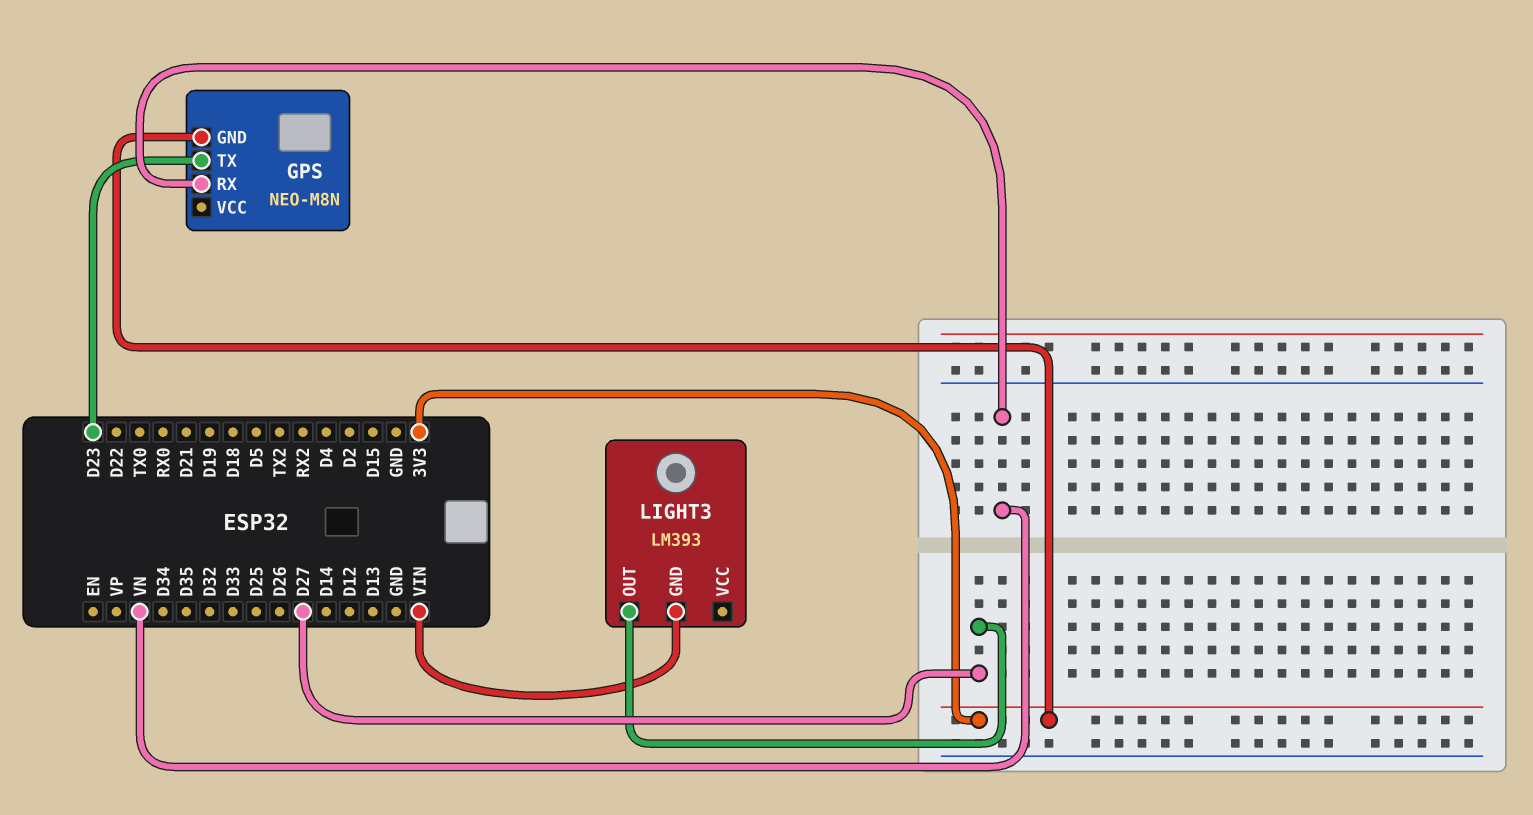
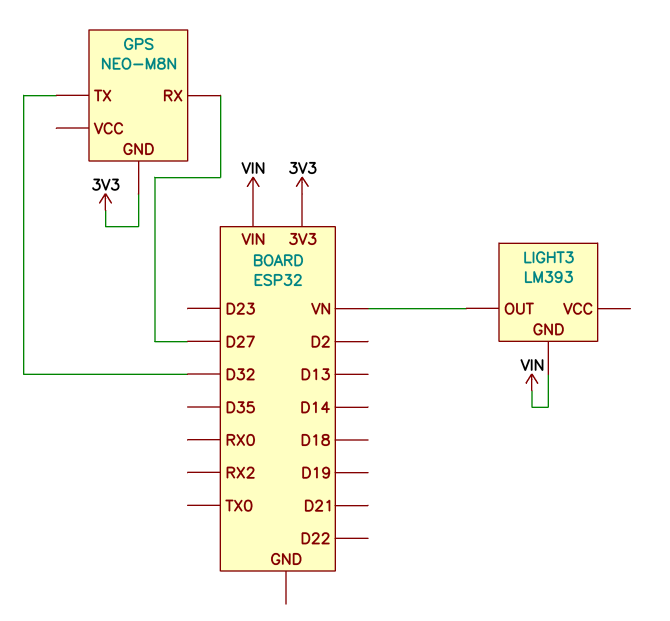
GPS pin RX: VN -> D27
GPS pin TX: D23 -> D32
LIGHT3 pin OUT: D27 -> VN

